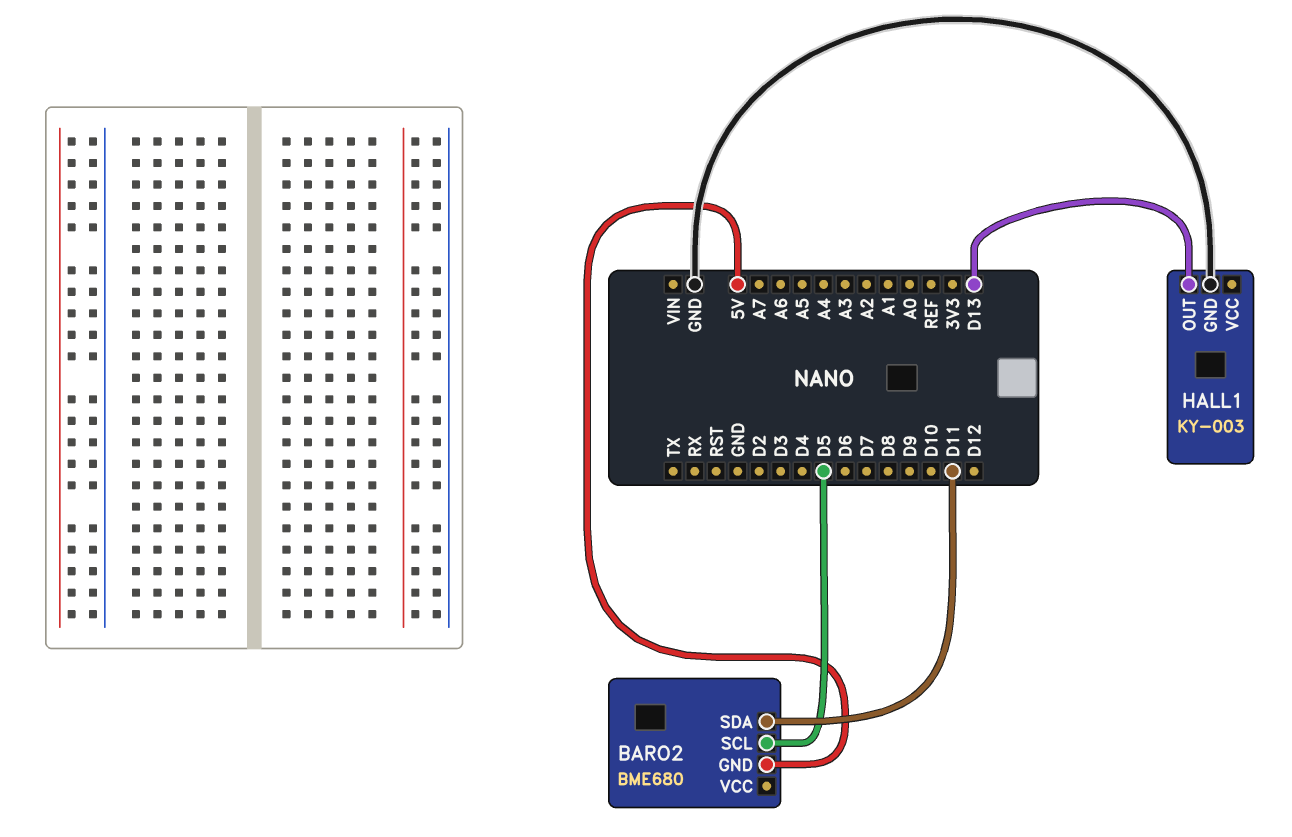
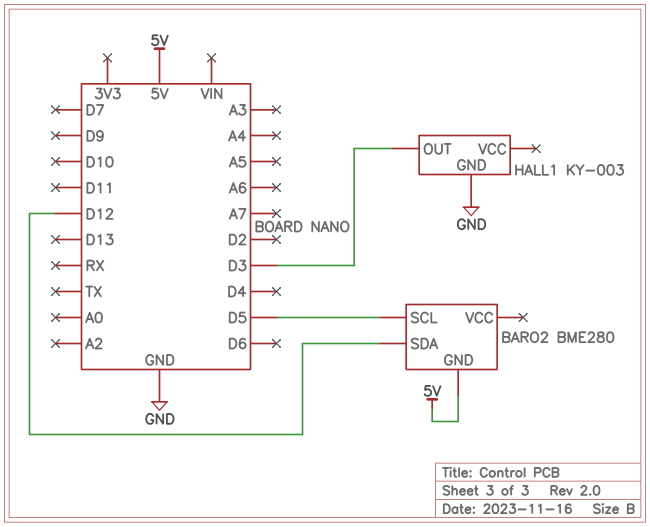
BARO2: BME680 -> BME280
BARO2 pin SDA: D11 -> D12
HALL1 pin OUT: D13 -> D3

